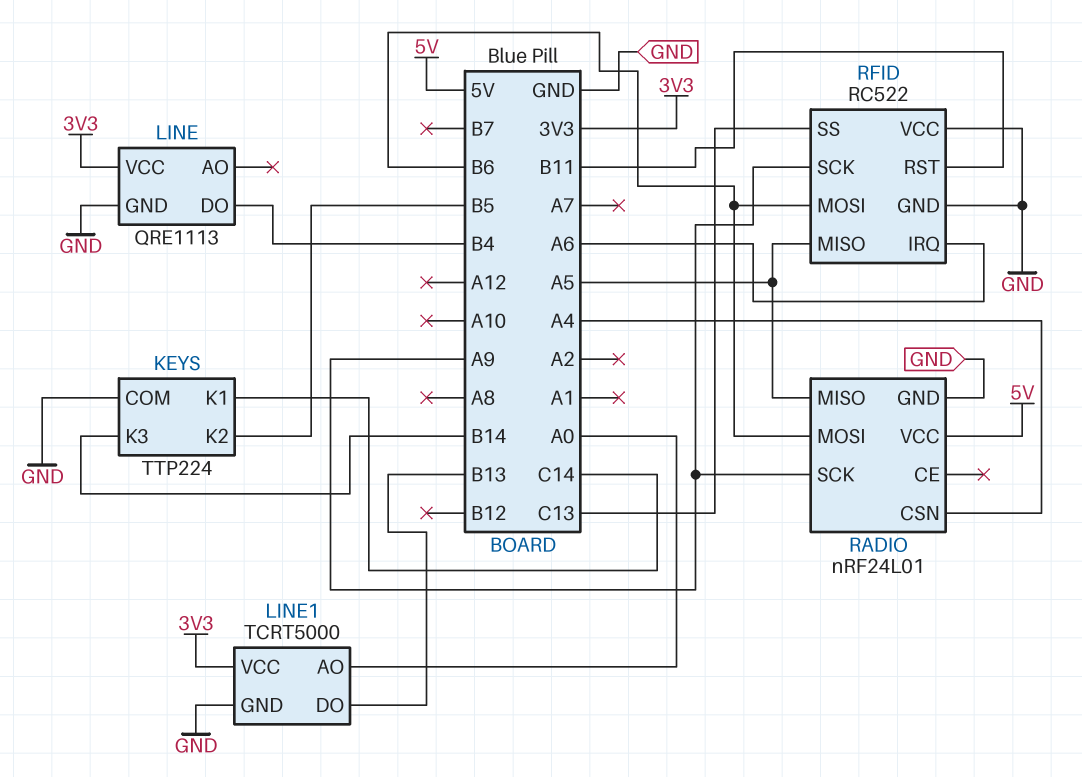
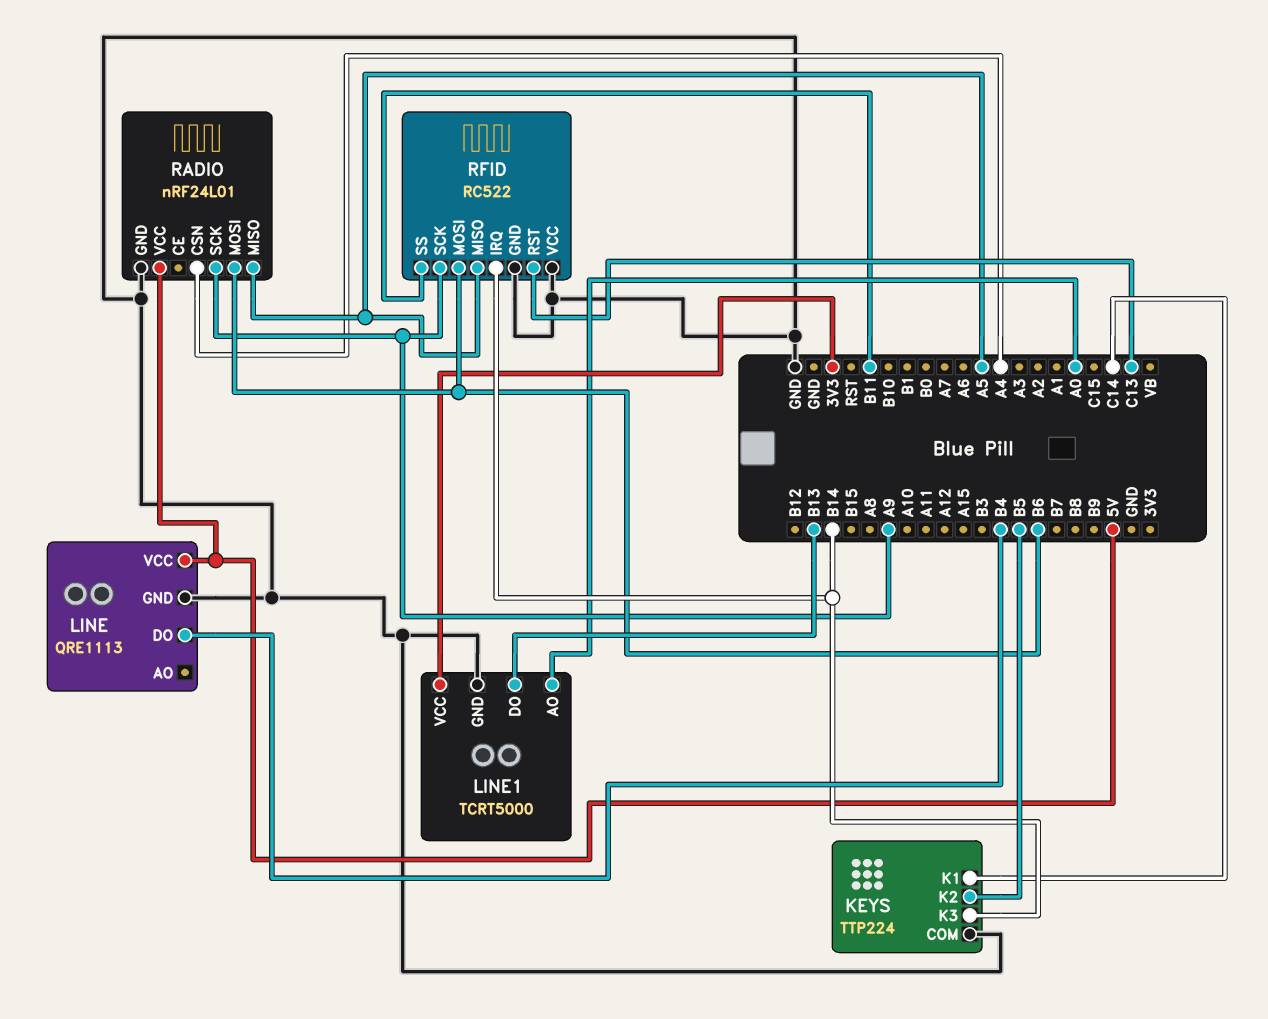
LINE pin VCC: 3V3 -> 5V
RFID pin IRQ: A6 -> B14
RFID pin RST: B11 -> C13
RFID pin SS: C13 -> B11

